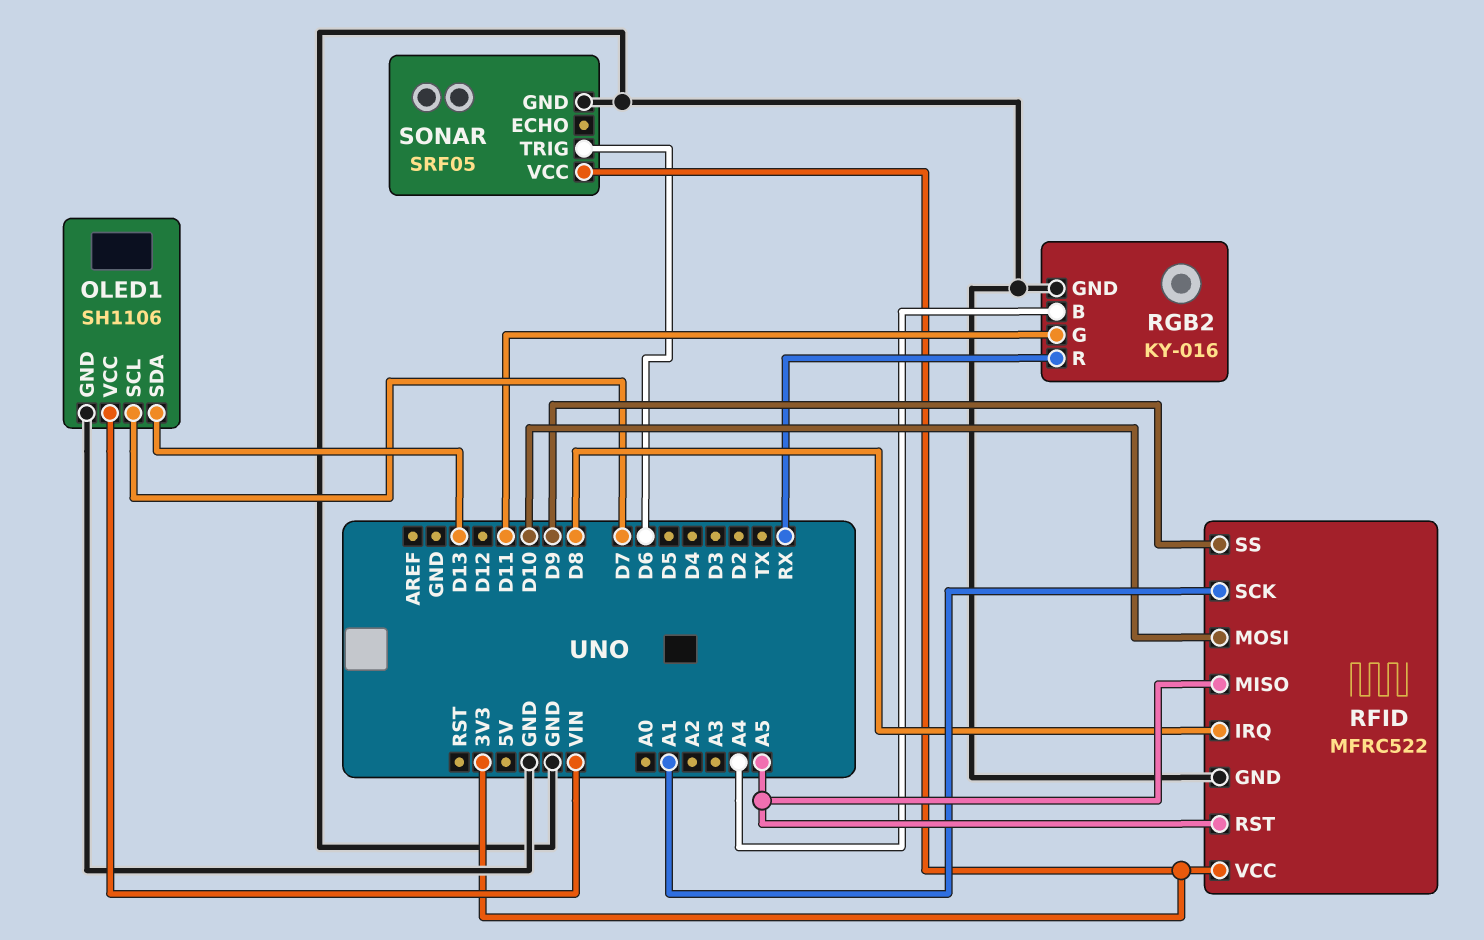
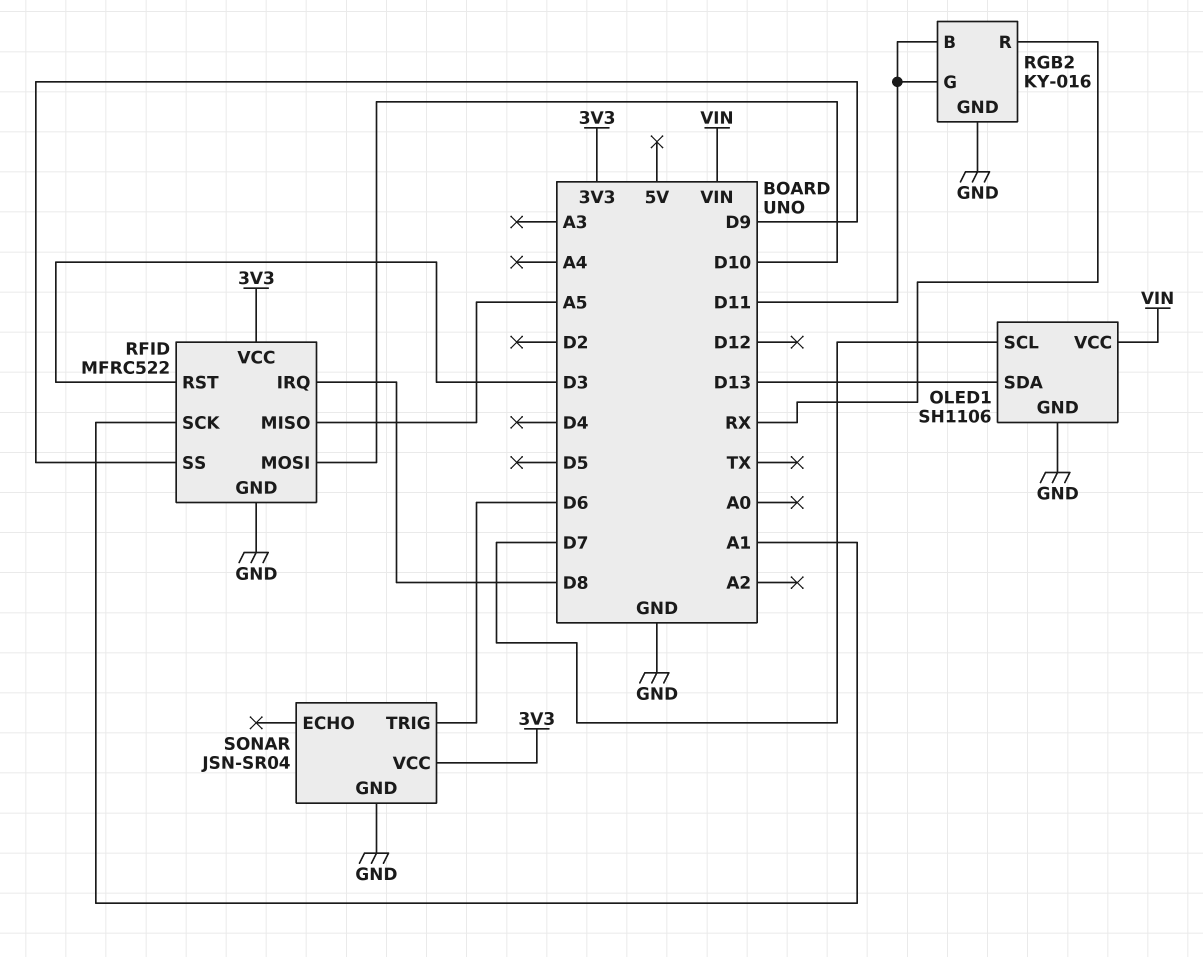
RFID pin RST: A5 -> D3
RGB2 pin B: A4 -> D11
SONAR: SRF05 -> JSN-SR04

